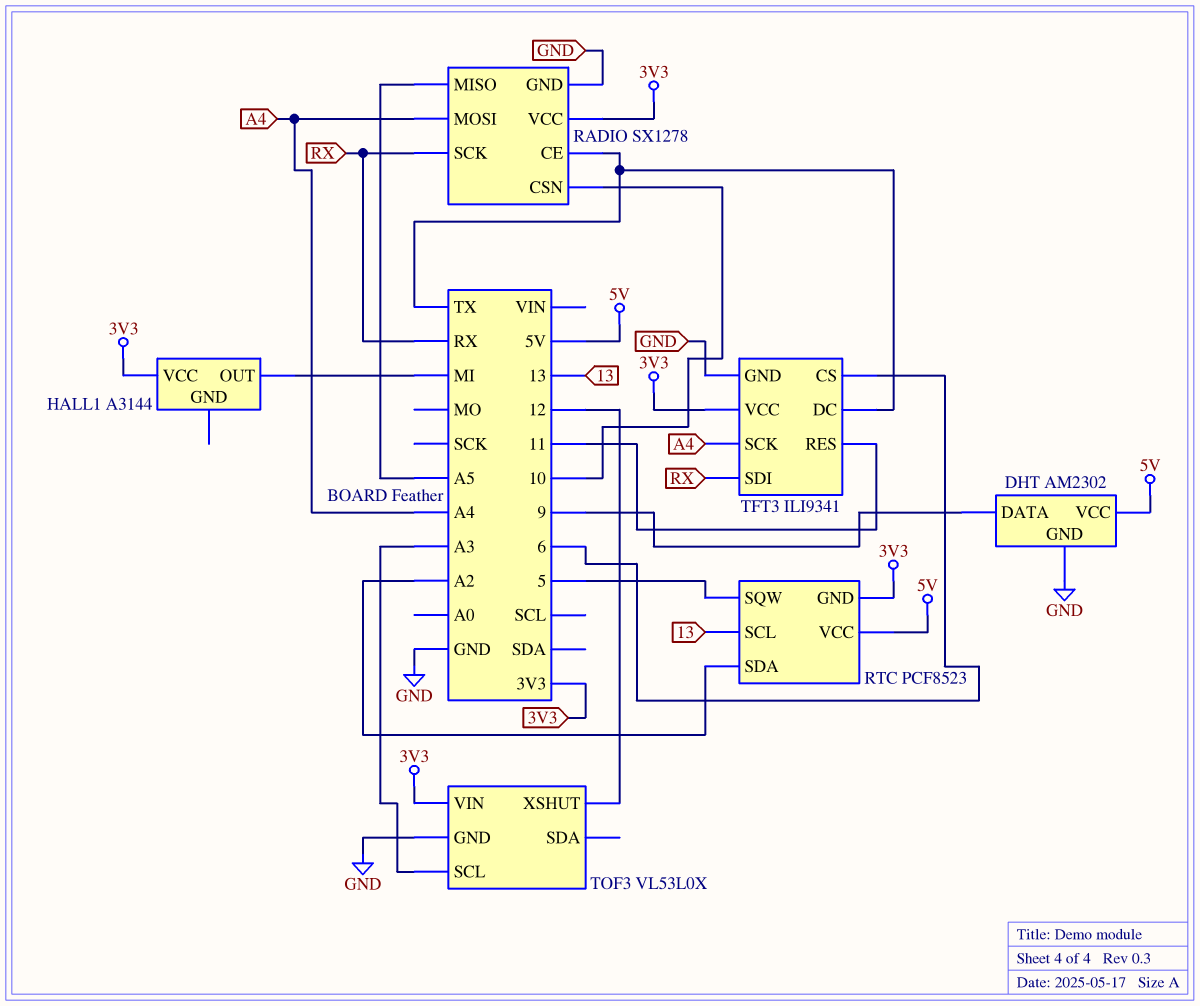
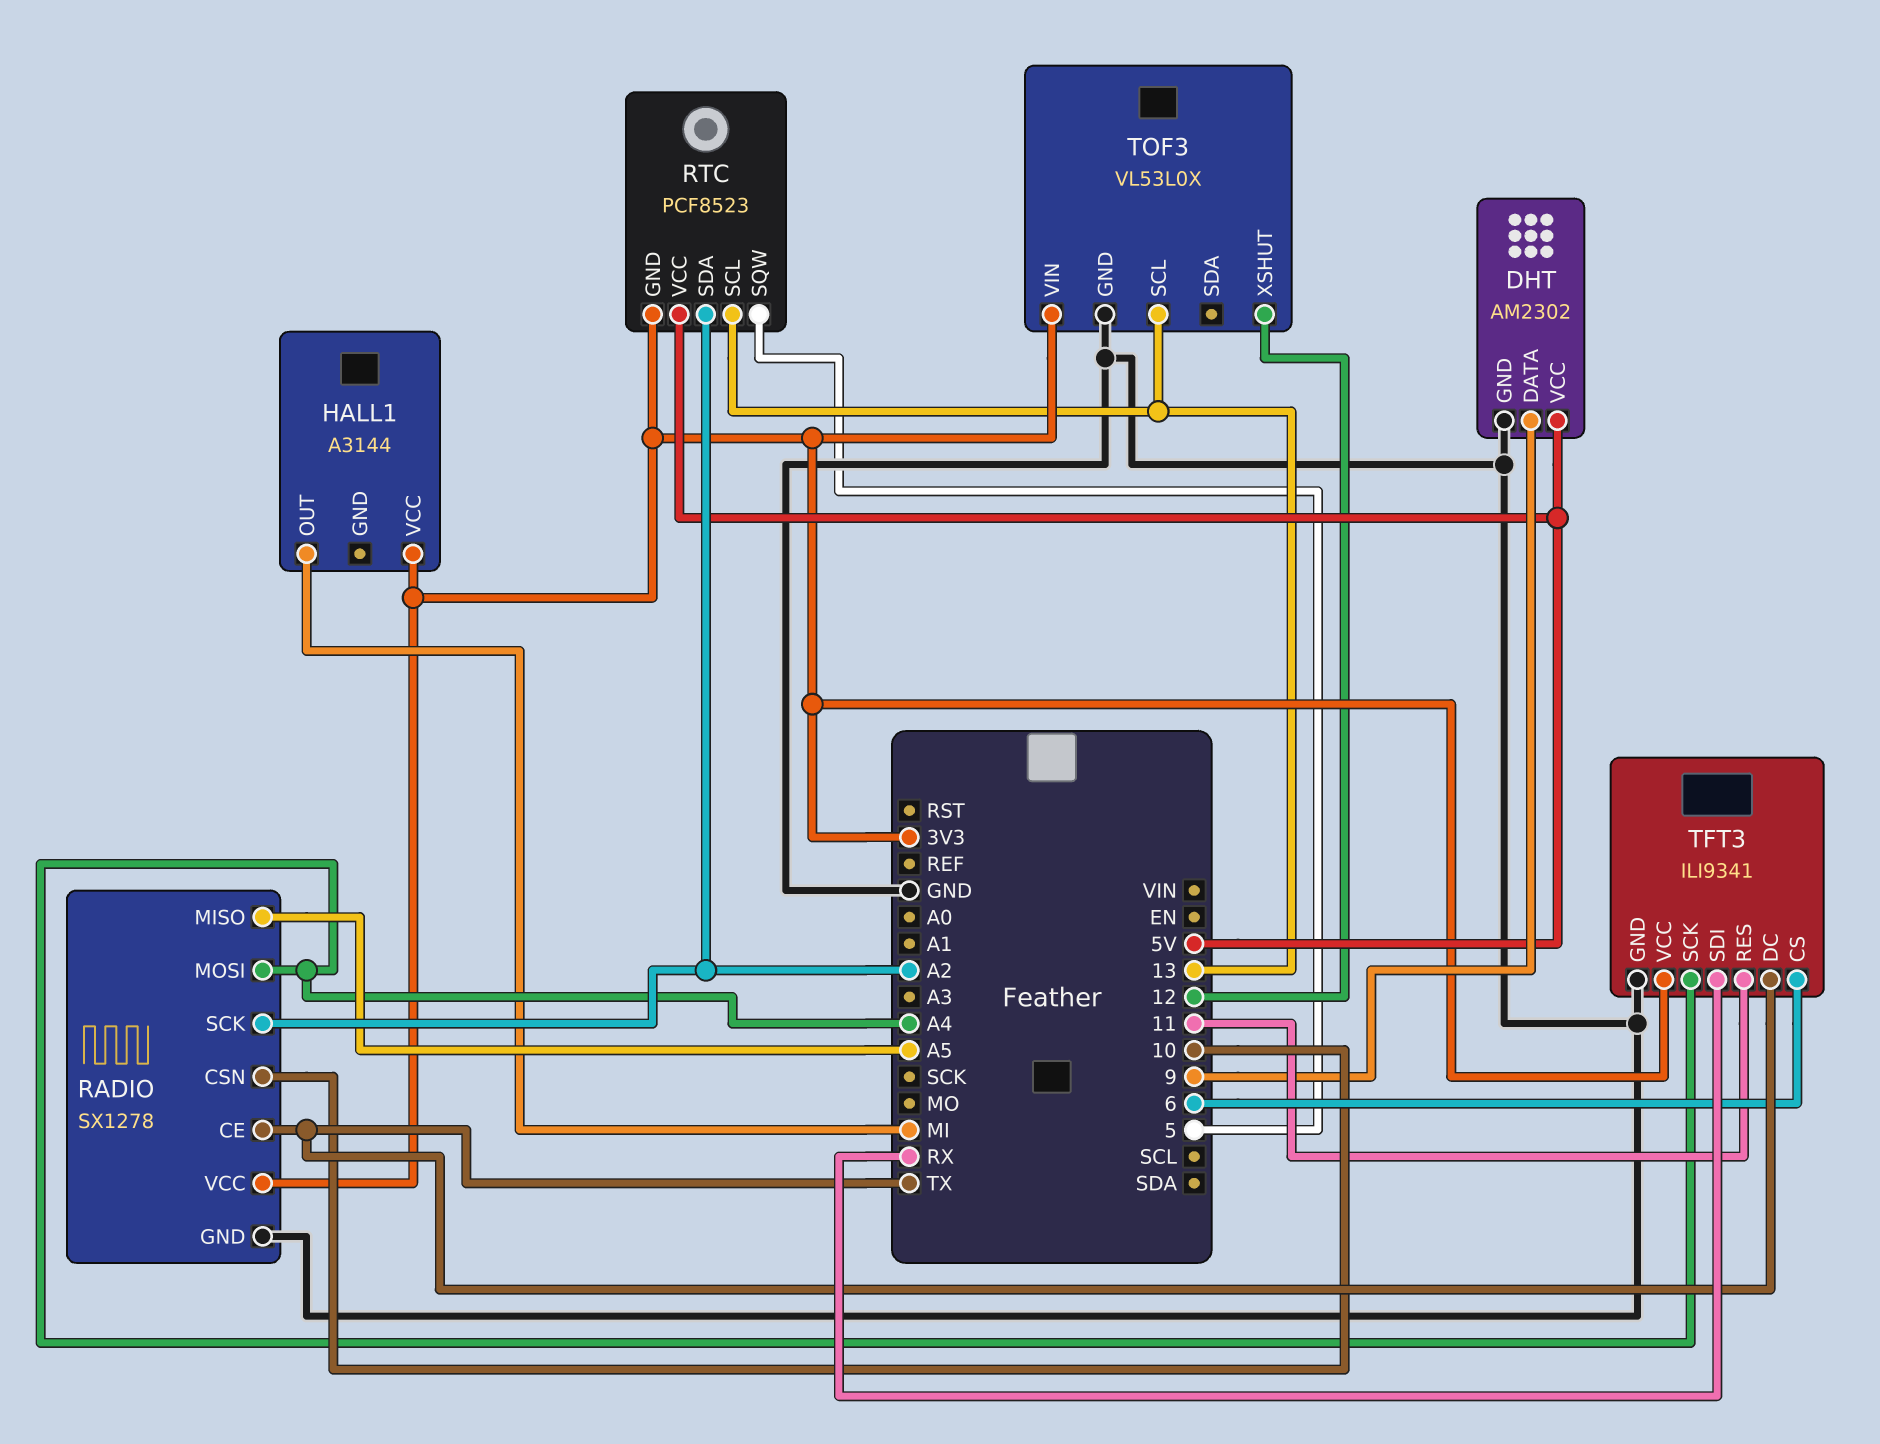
RADIO pin SCK: RX -> A2
TOF3 pin SCL: A3 -> 13

